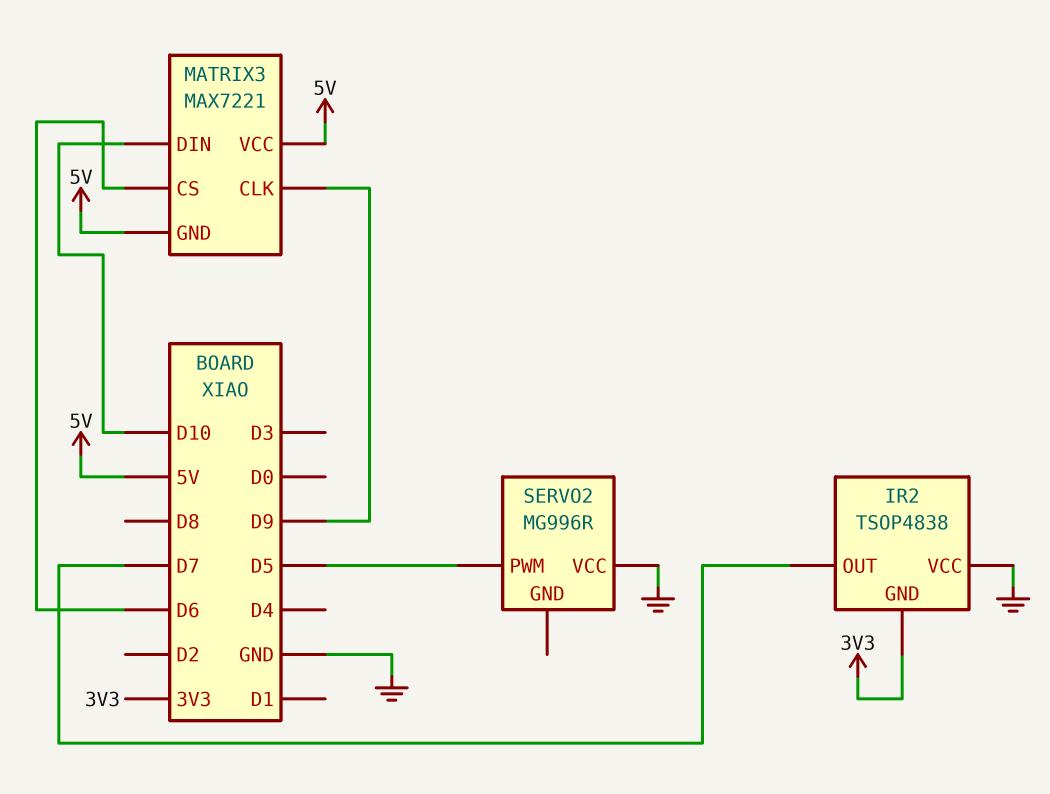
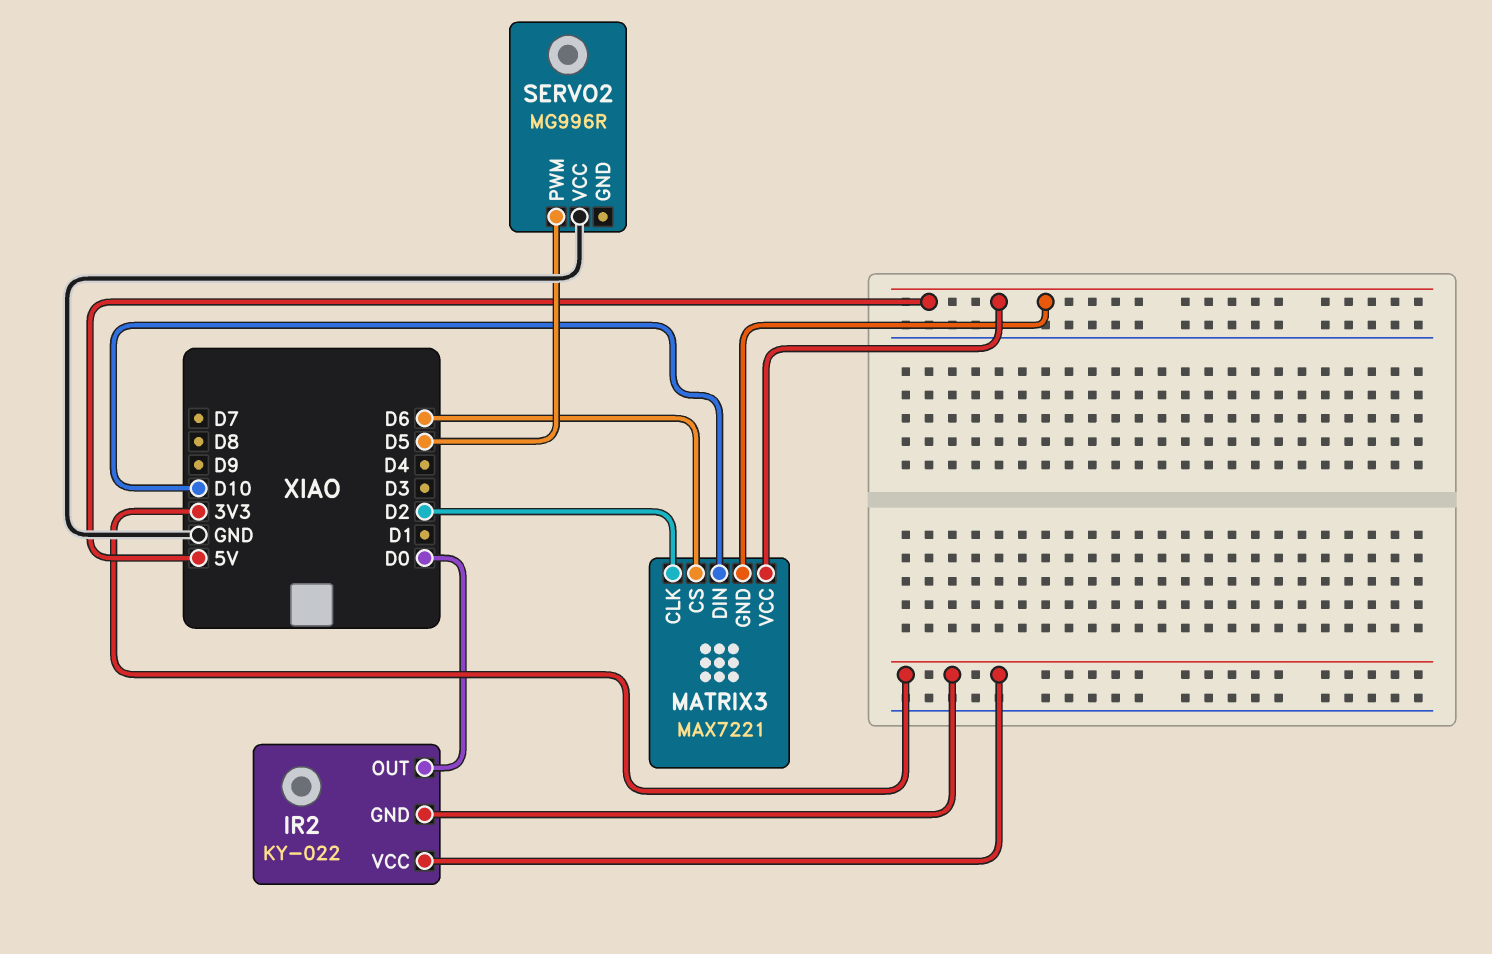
IR2: TSOP4838 -> KY-022
IR2 pin OUT: D7 -> D0
IR2 pin VCC: GND -> 3V3
MATRIX3 pin CLK: D9 -> D2

